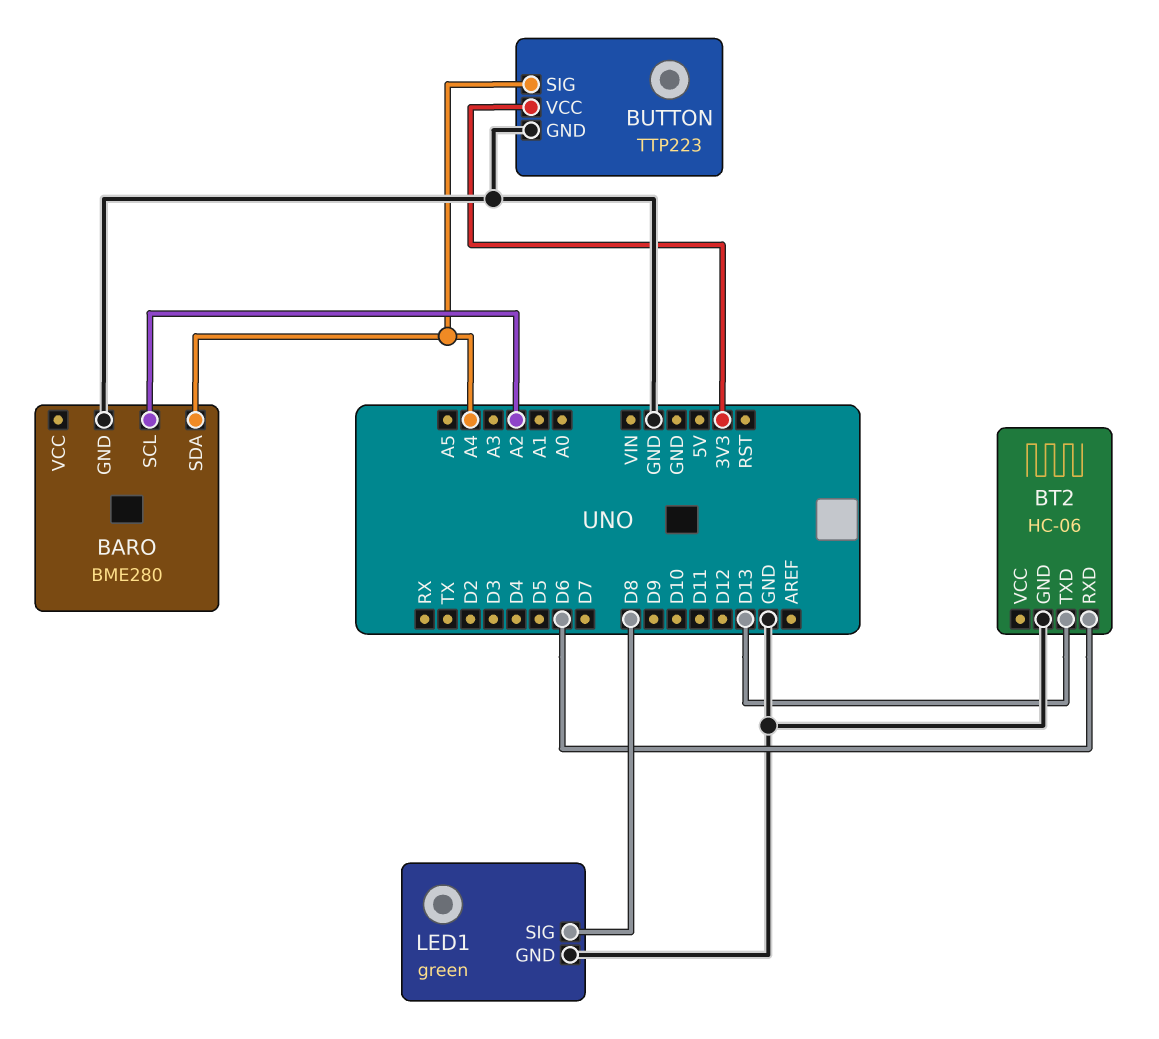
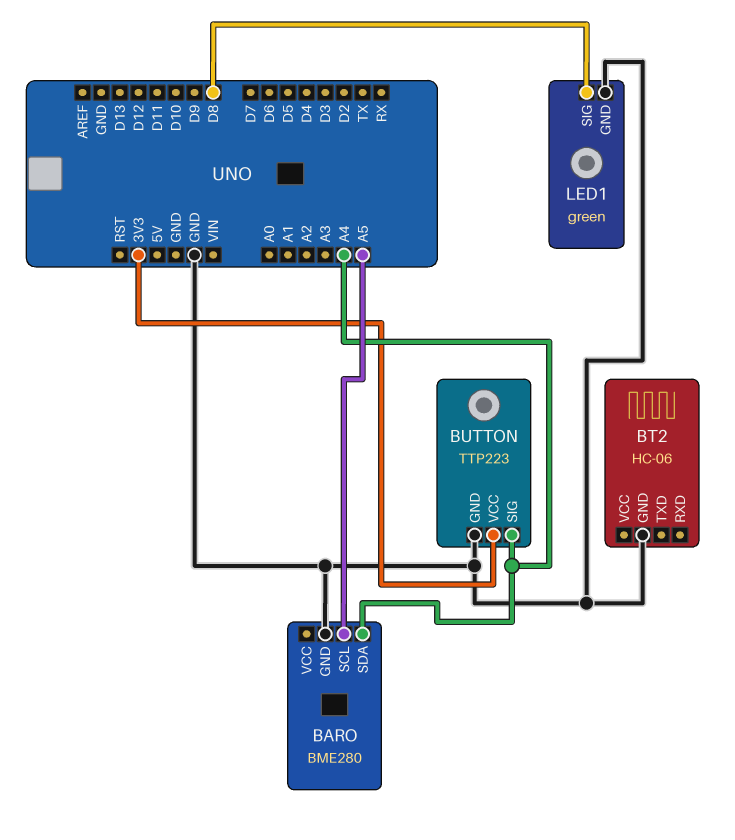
BARO pin SCL: A2 -> A5
BT2 pin RXD: D6 -> none
BT2 pin TXD: D13 -> none

